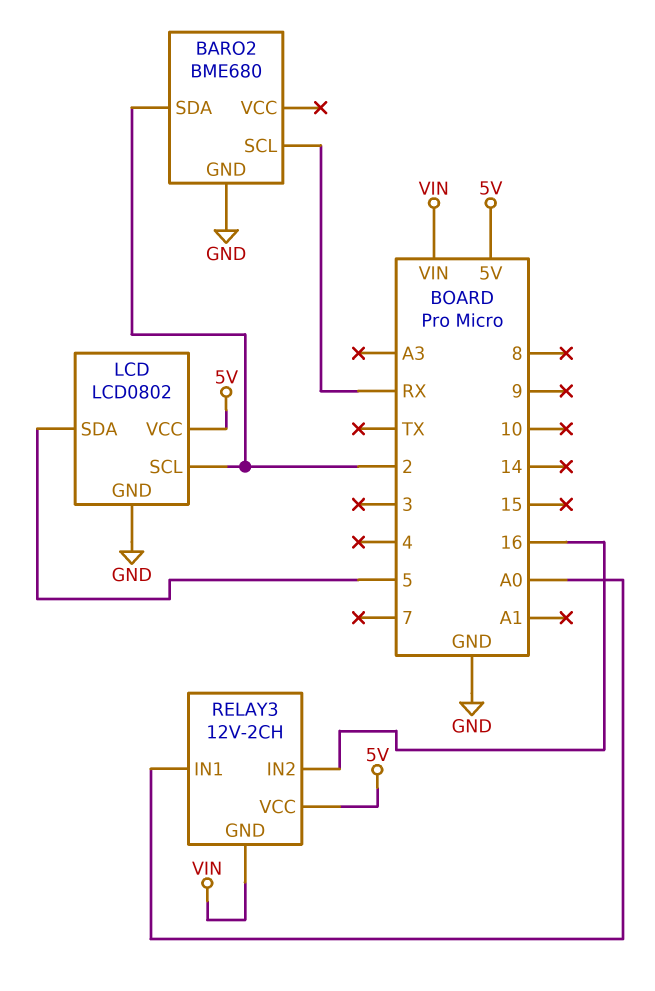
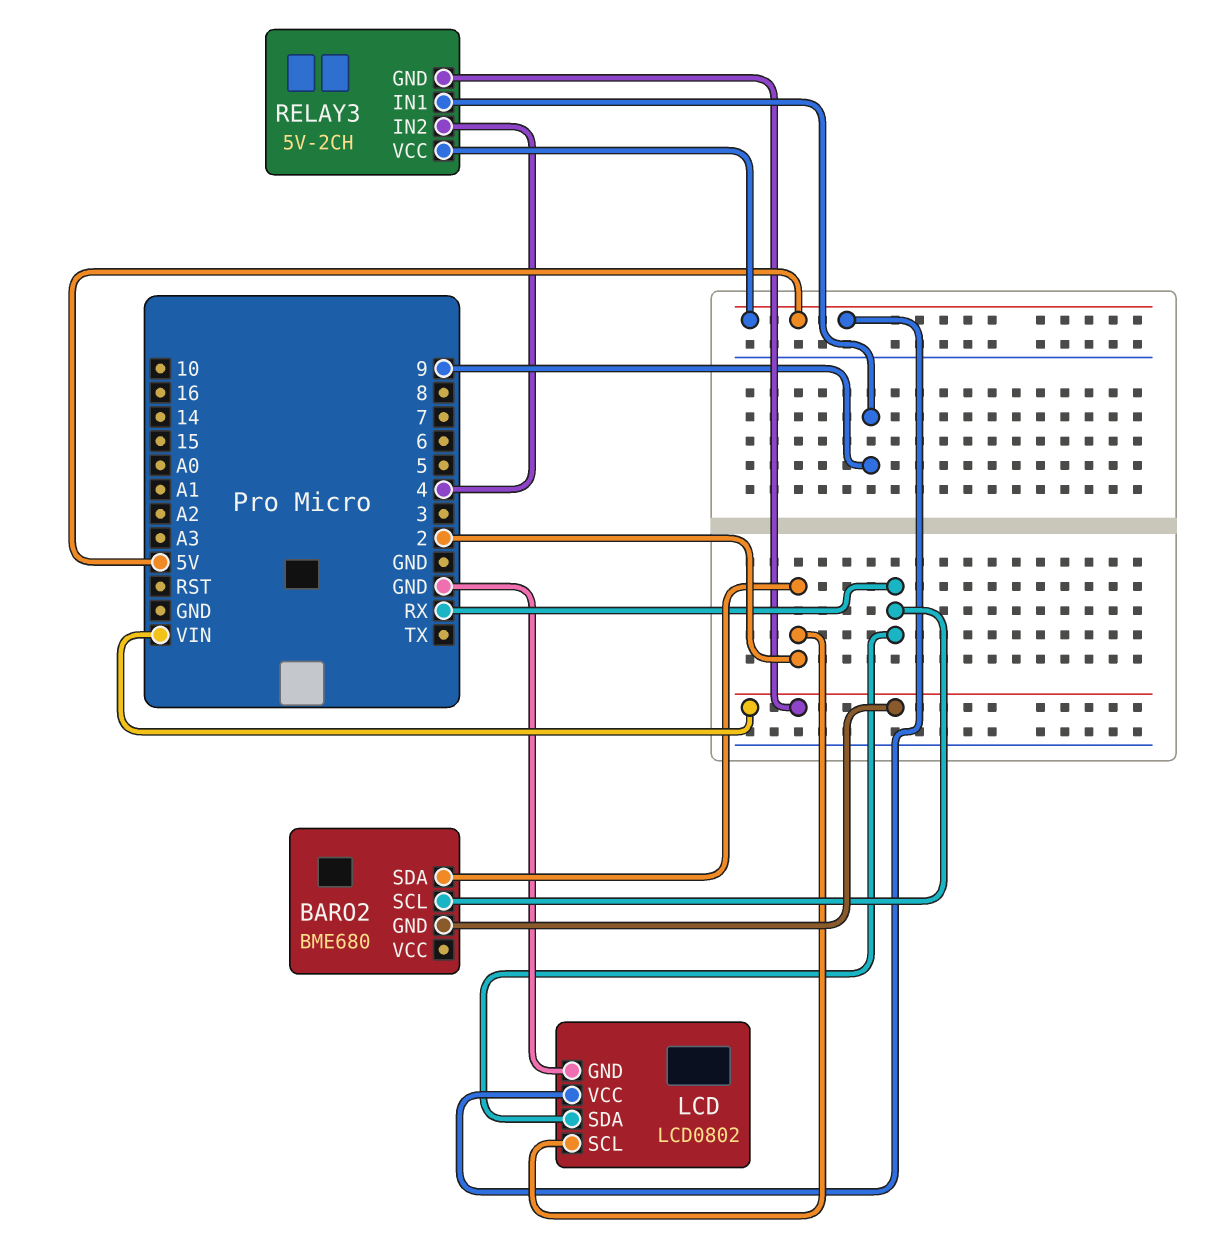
BARO2 pin GND: GND -> VIN
LCD pin SDA: 5 -> RX
RELAY3: 12V-2CH -> 5V-2CH
RELAY3 pin IN1: A0 -> 9
RELAY3 pin IN2: 16 -> 4

